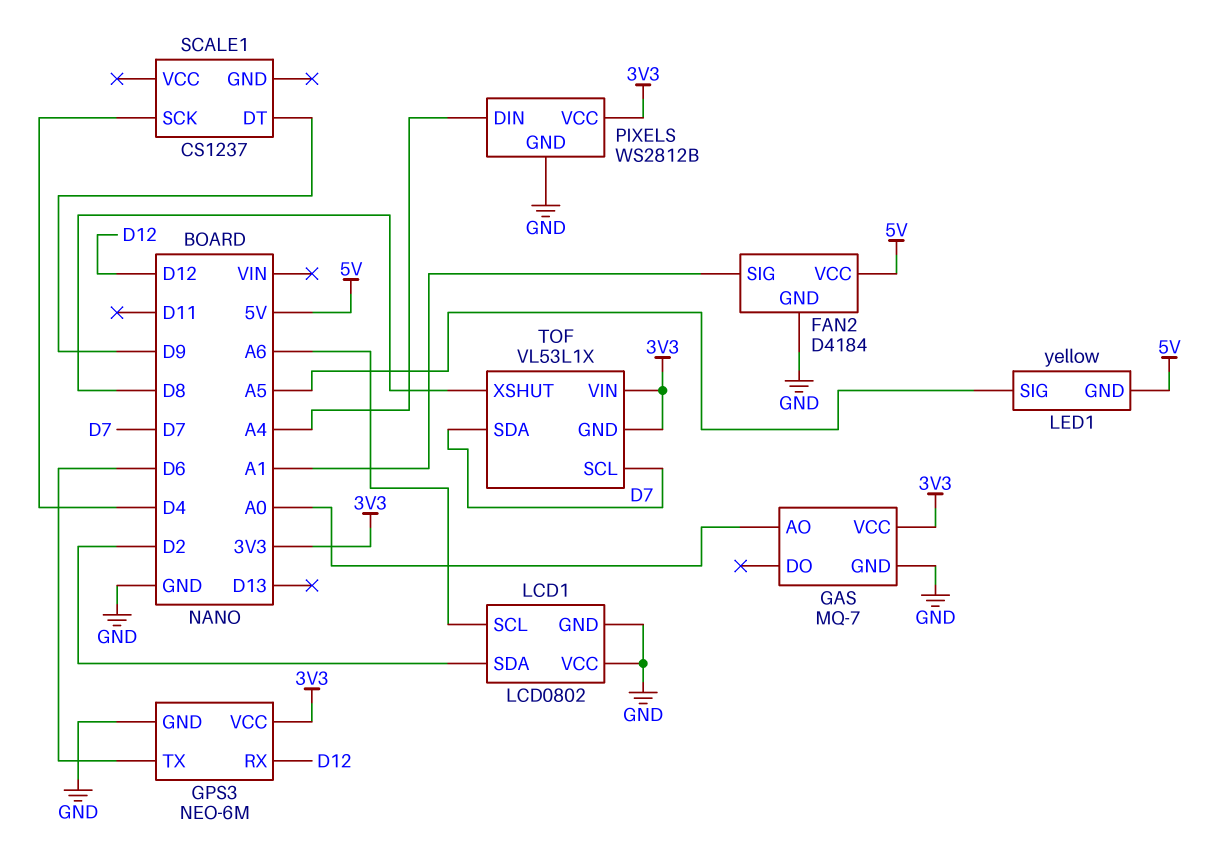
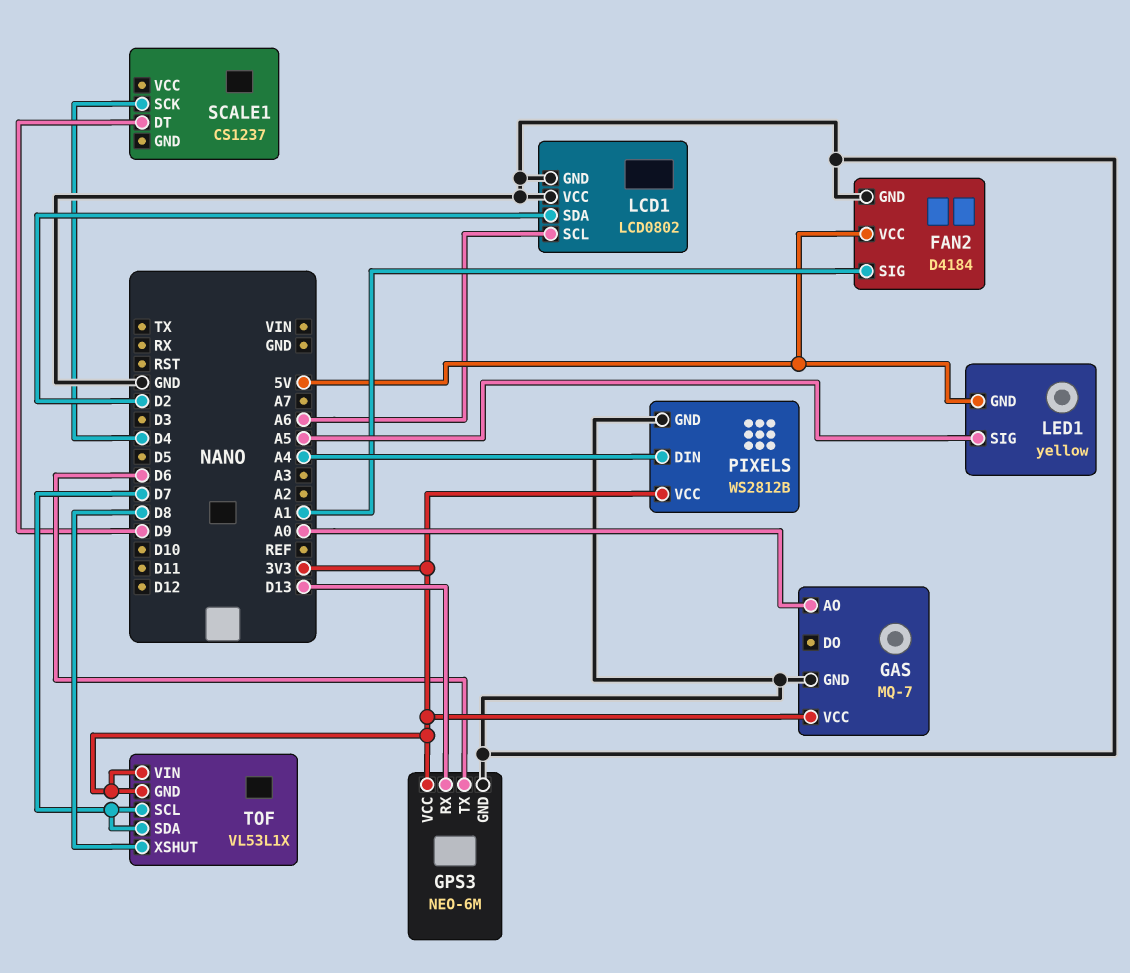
GPS3 pin RX: D12 -> D13

